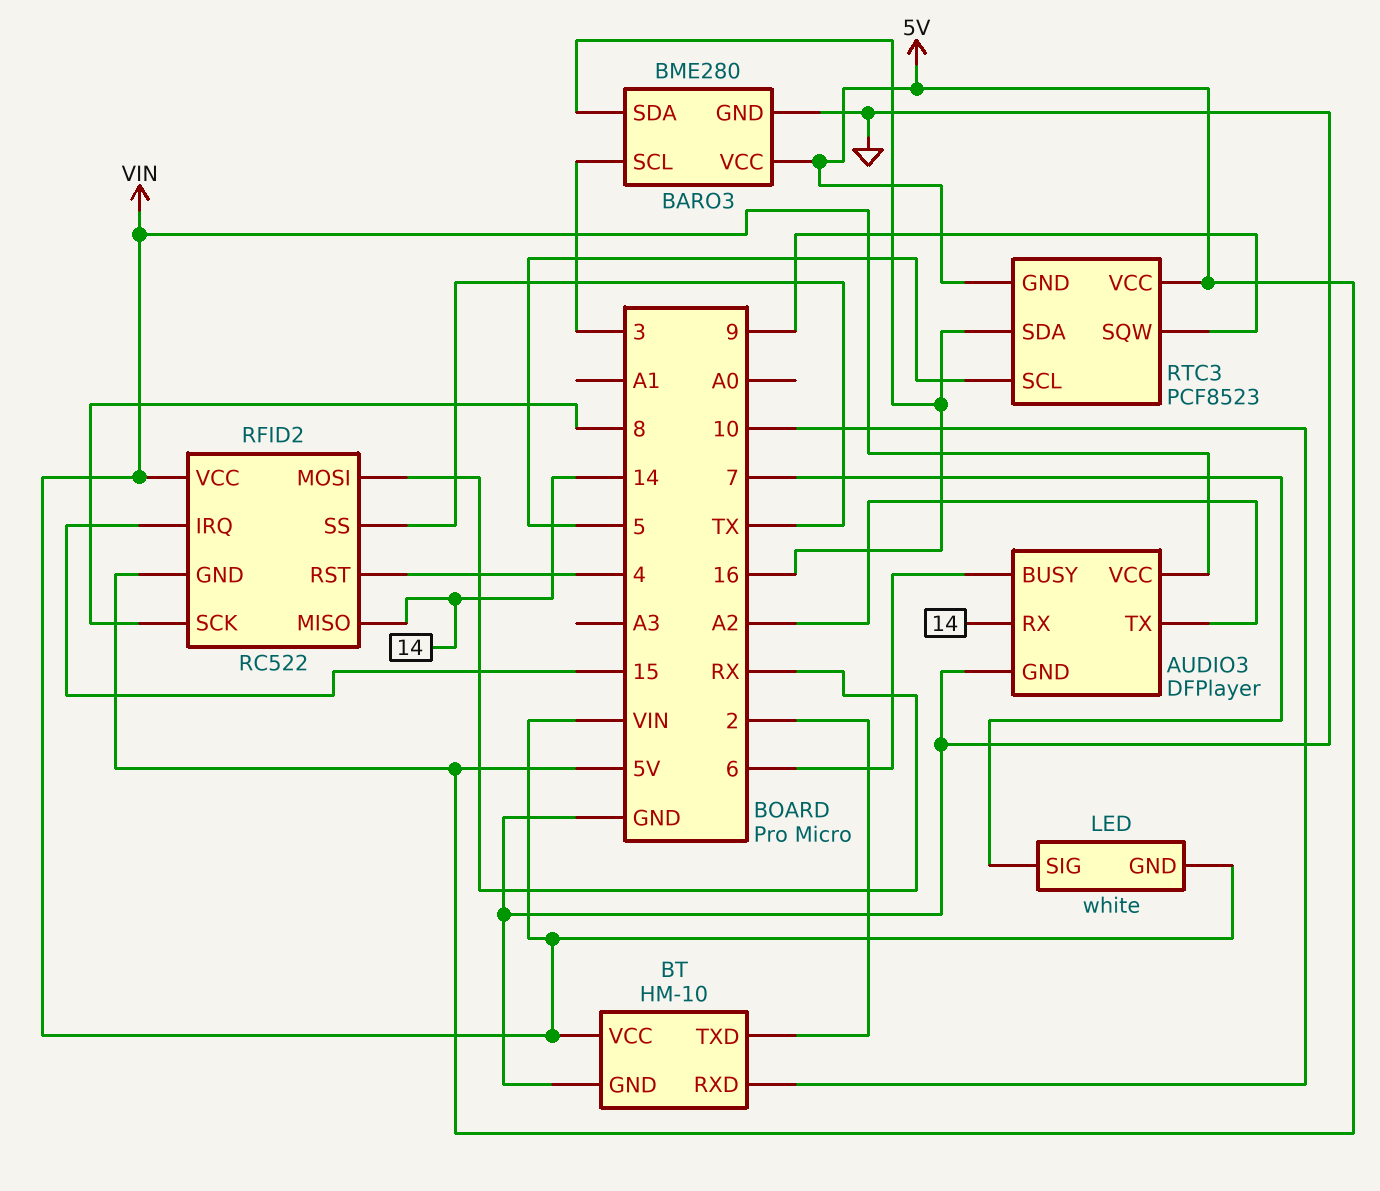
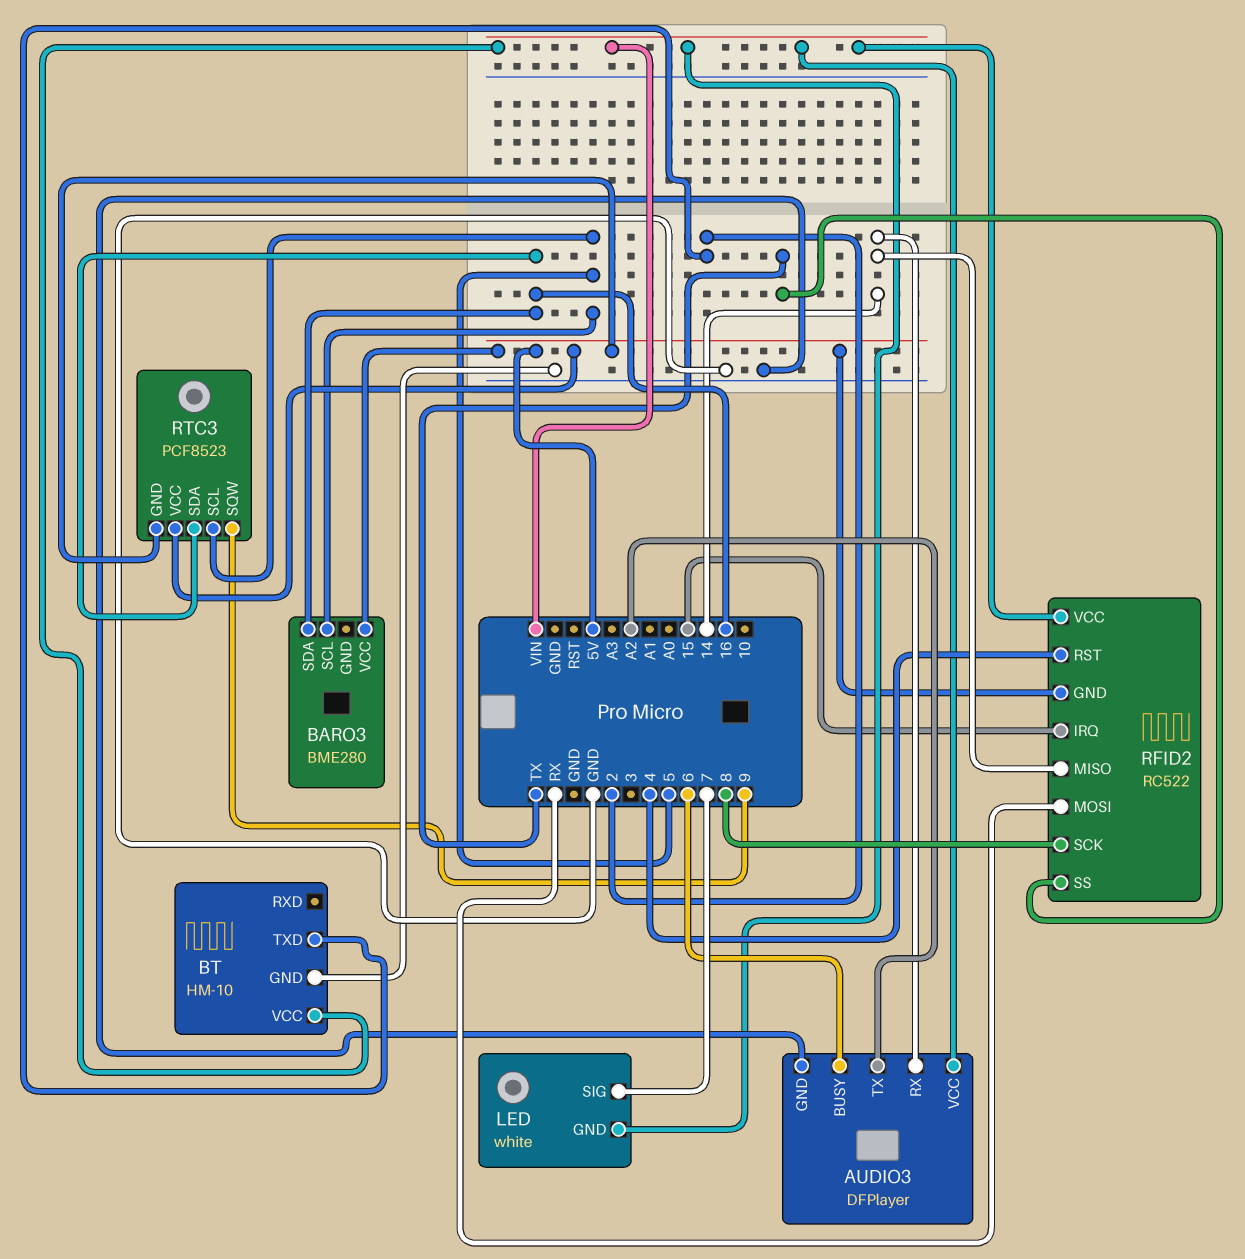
BARO3 pin GND: GND -> none
BARO3 pin SCL: 3 -> 5
BT pin RXD: 10 -> none

